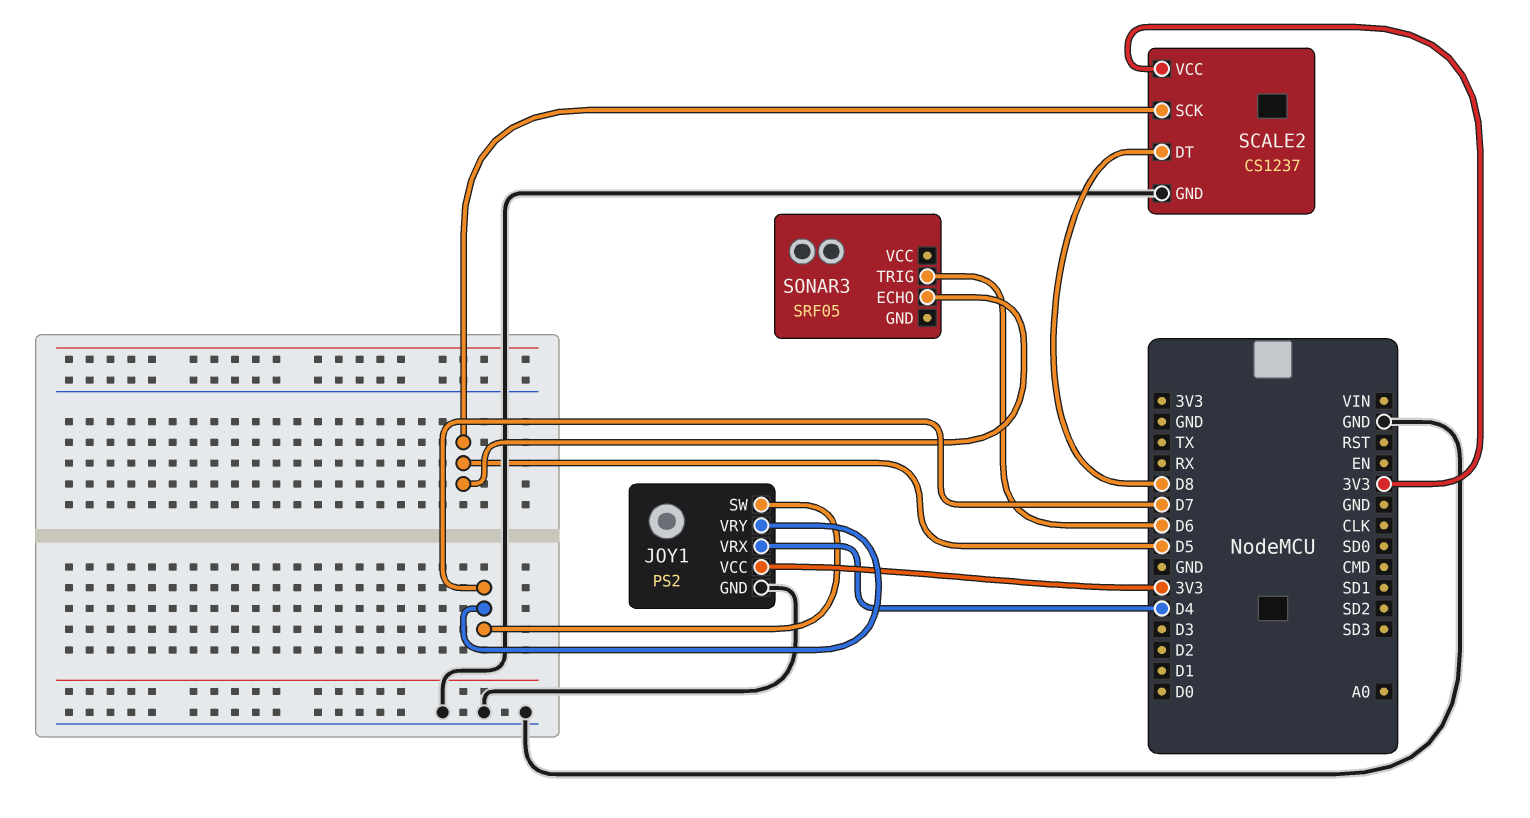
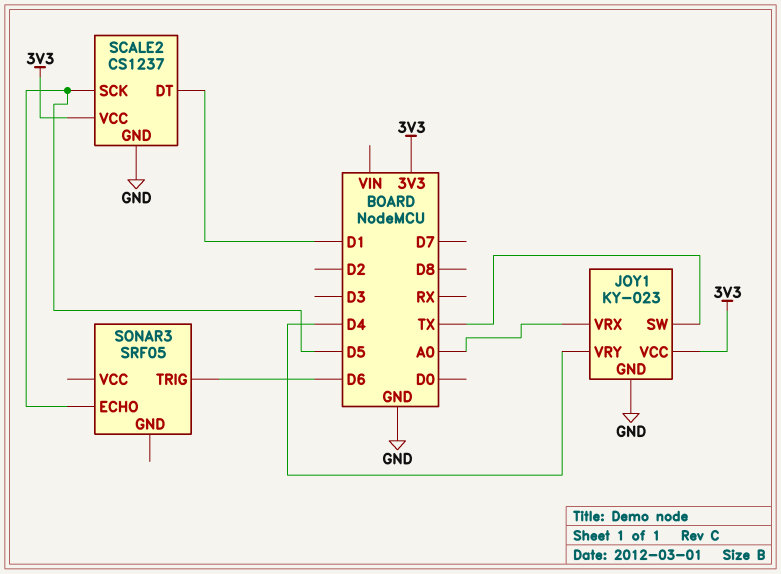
JOY1: PS2 -> KY-023
JOY1 pin SW: D7 -> TX
JOY1 pin VRX: D4 -> A0
JOY1 pin VRY: D7 -> D4
SCALE2 pin DT: D8 -> D1

